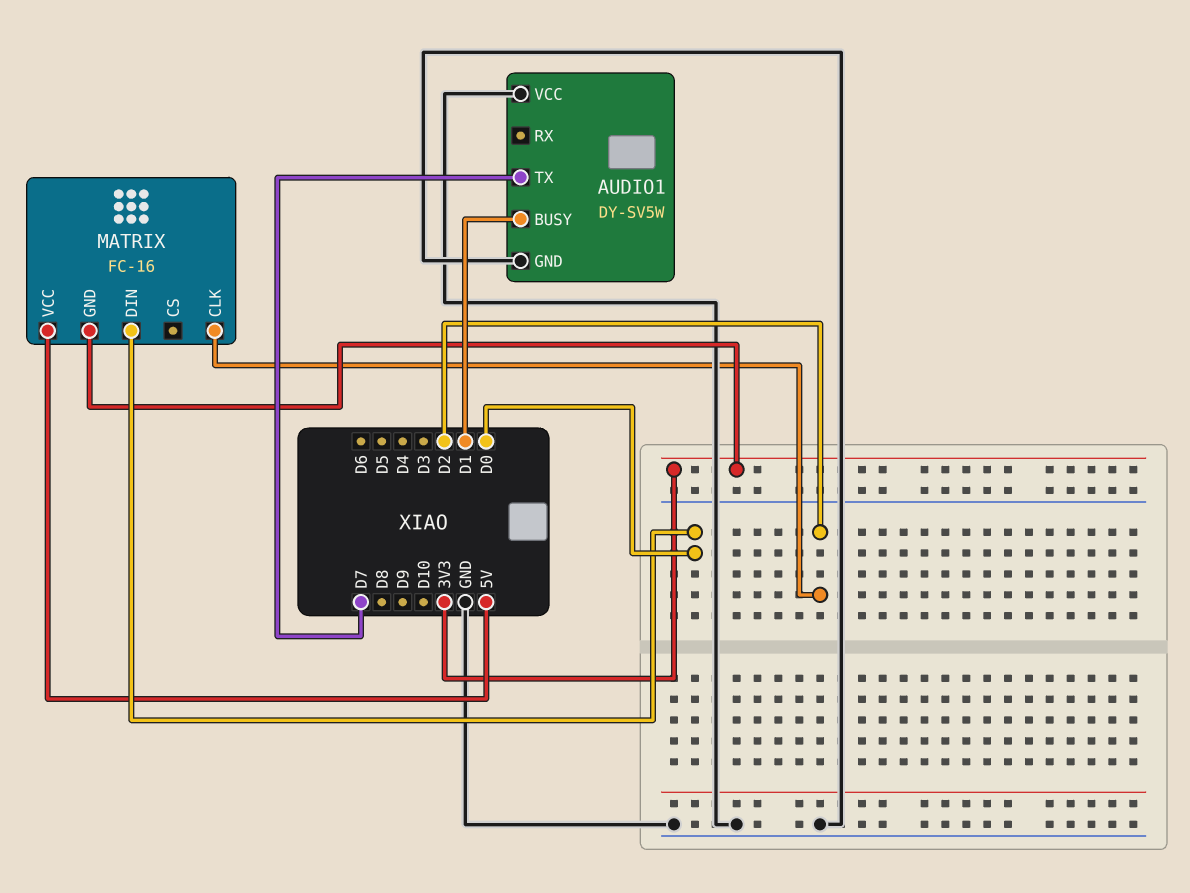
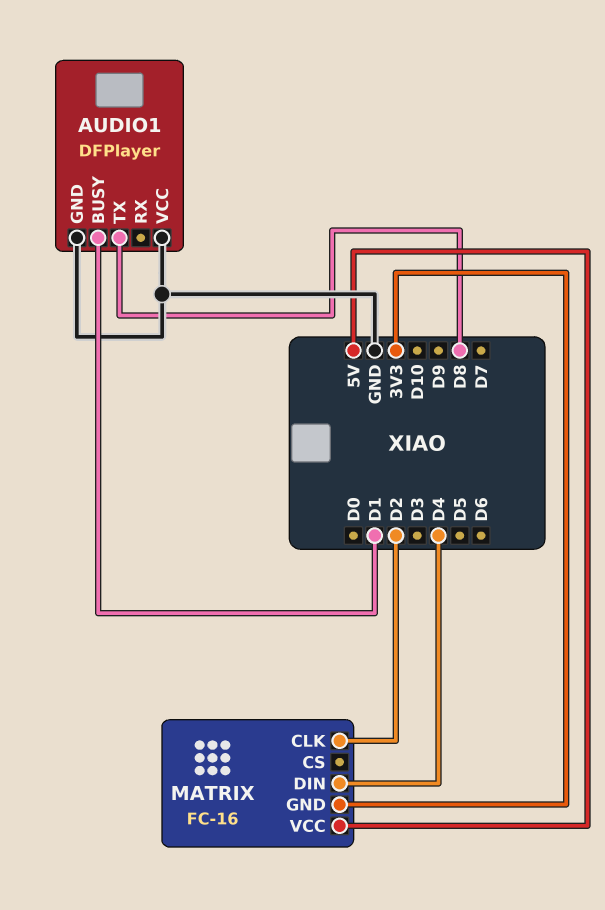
AUDIO1: DY-SV5W -> DFPlayer
AUDIO1 pin TX: D7 -> D8
MATRIX pin DIN: D0 -> D4

